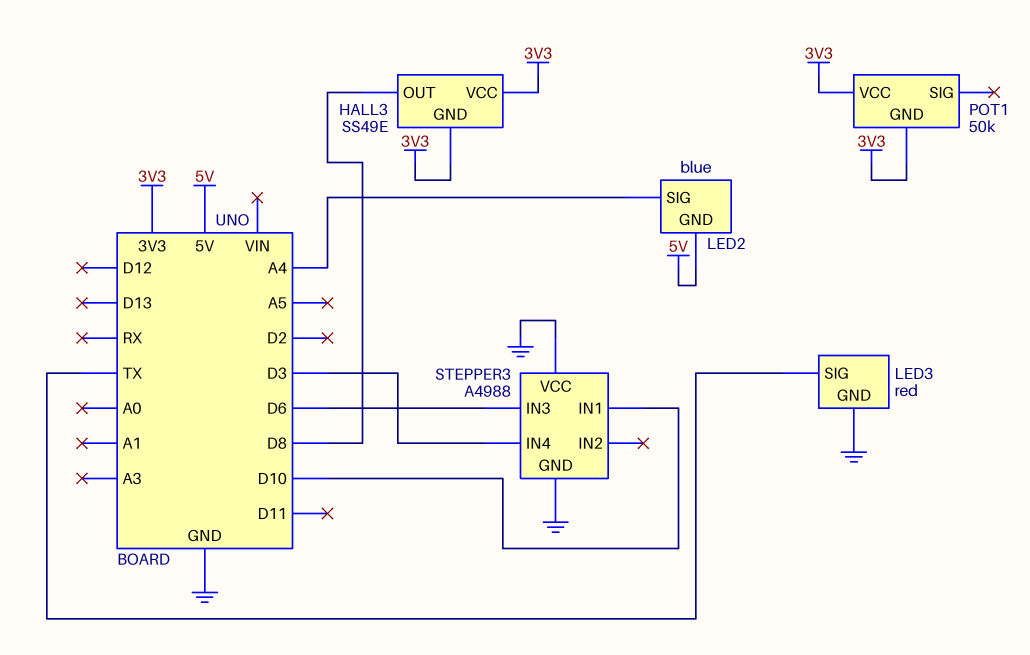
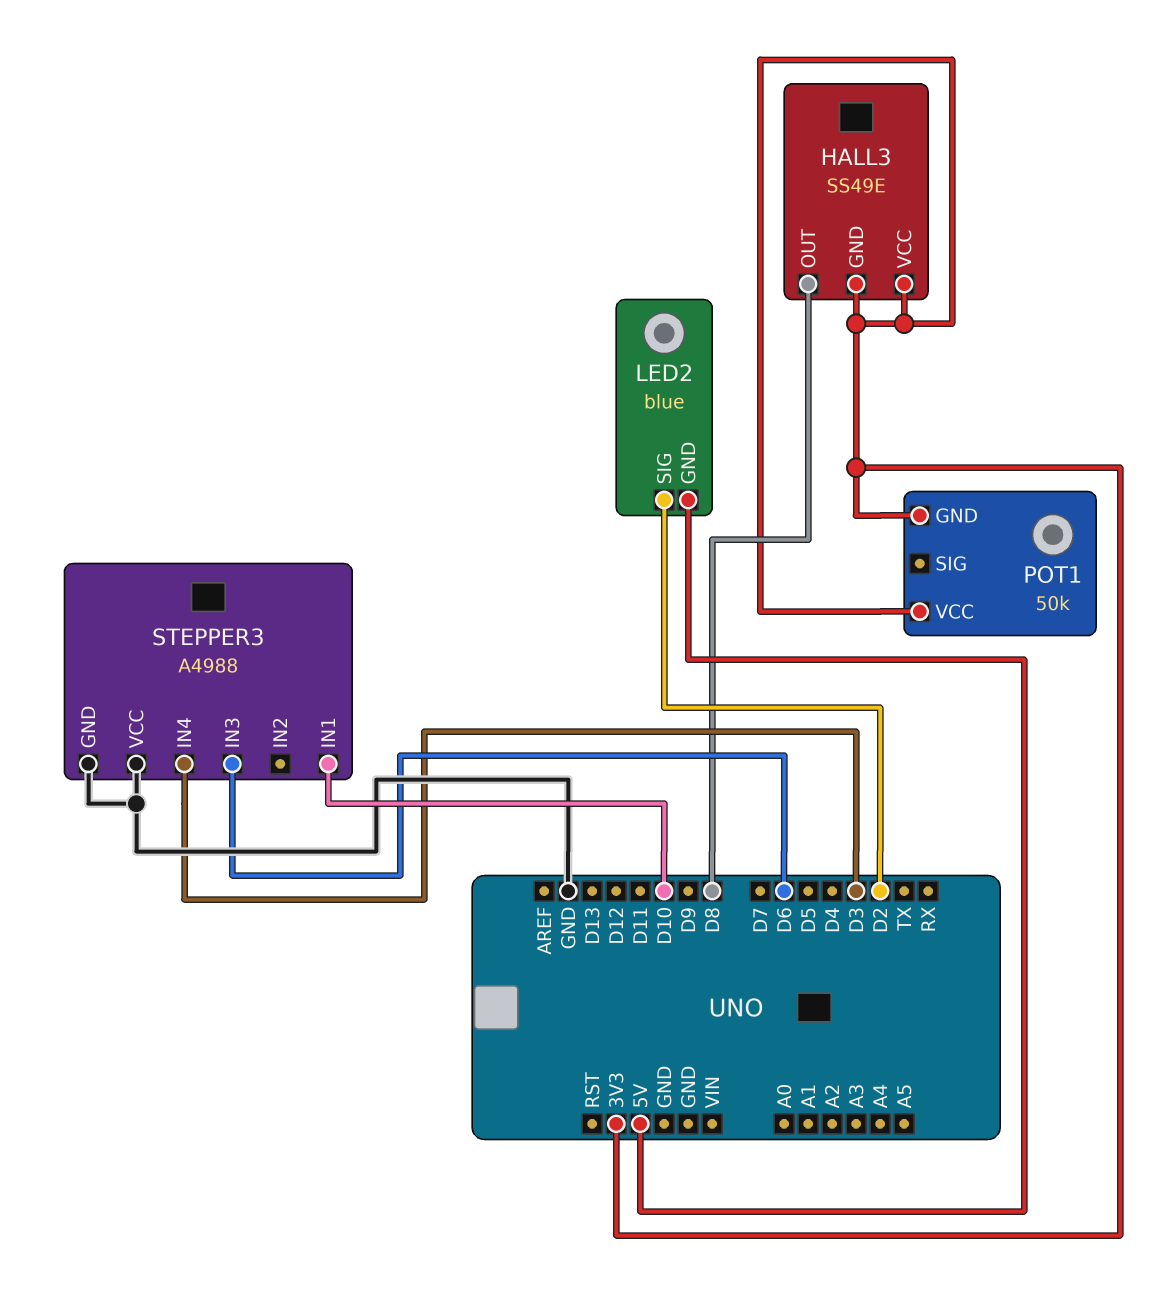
LED2 pin SIG: A4 -> D2
LED3: red -> none
LED3 pin GND: GND -> none
LED3 pin SIG: TX -> none

